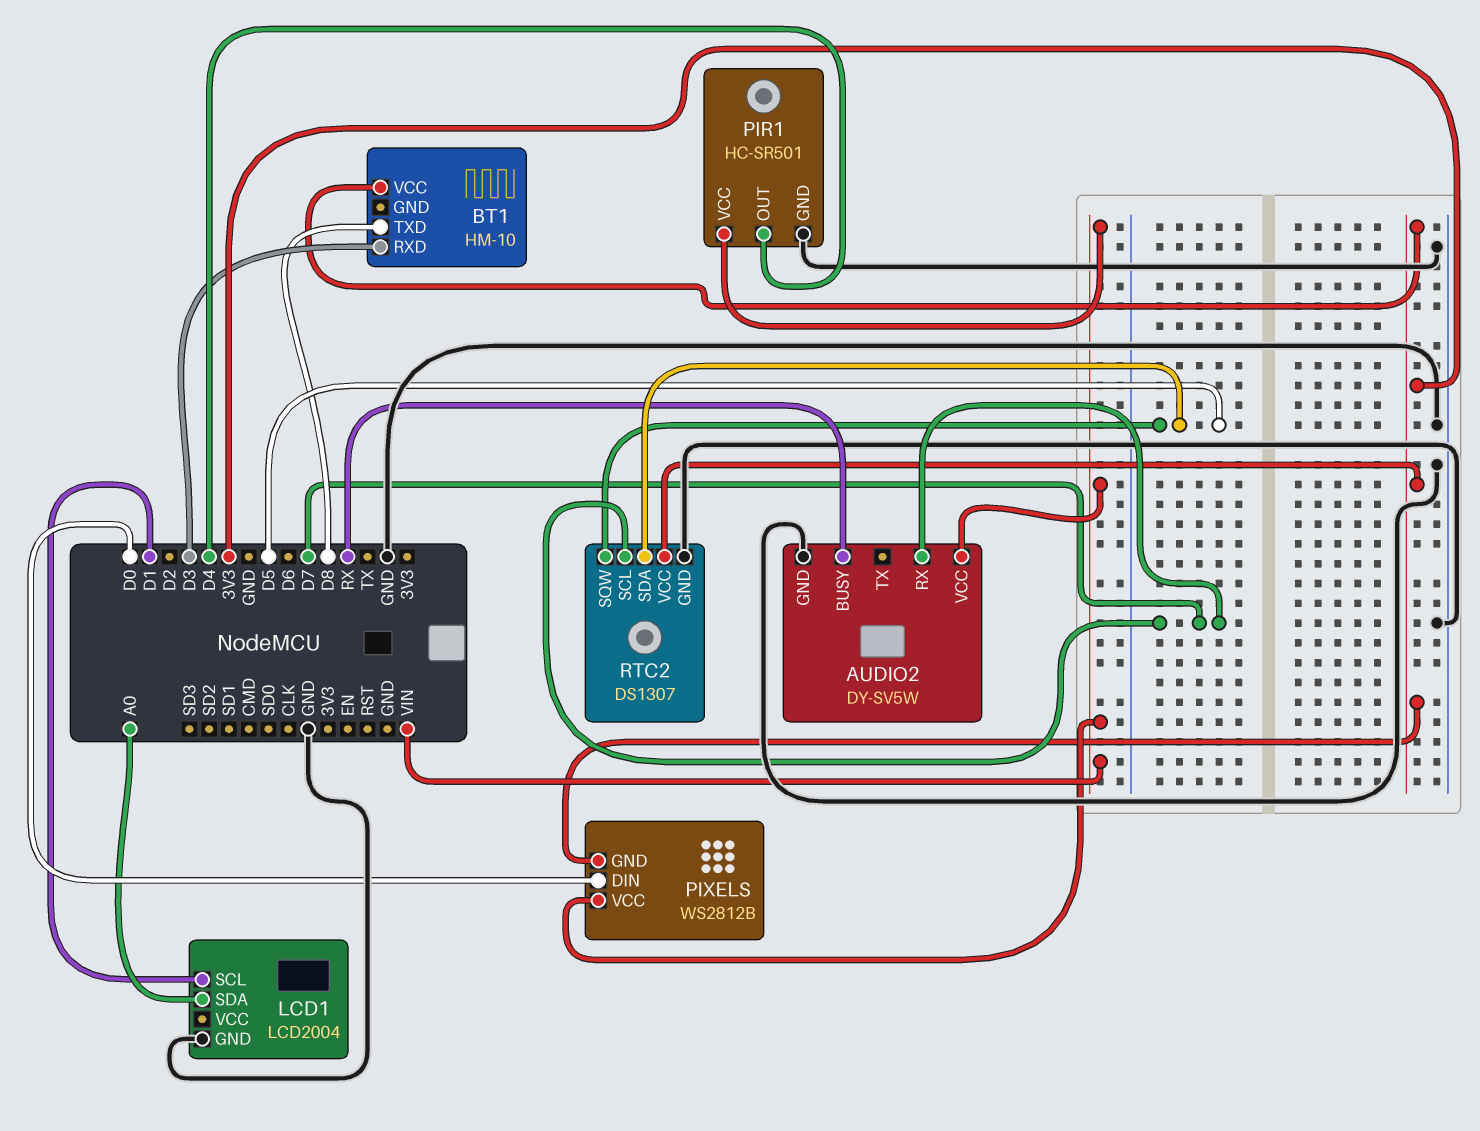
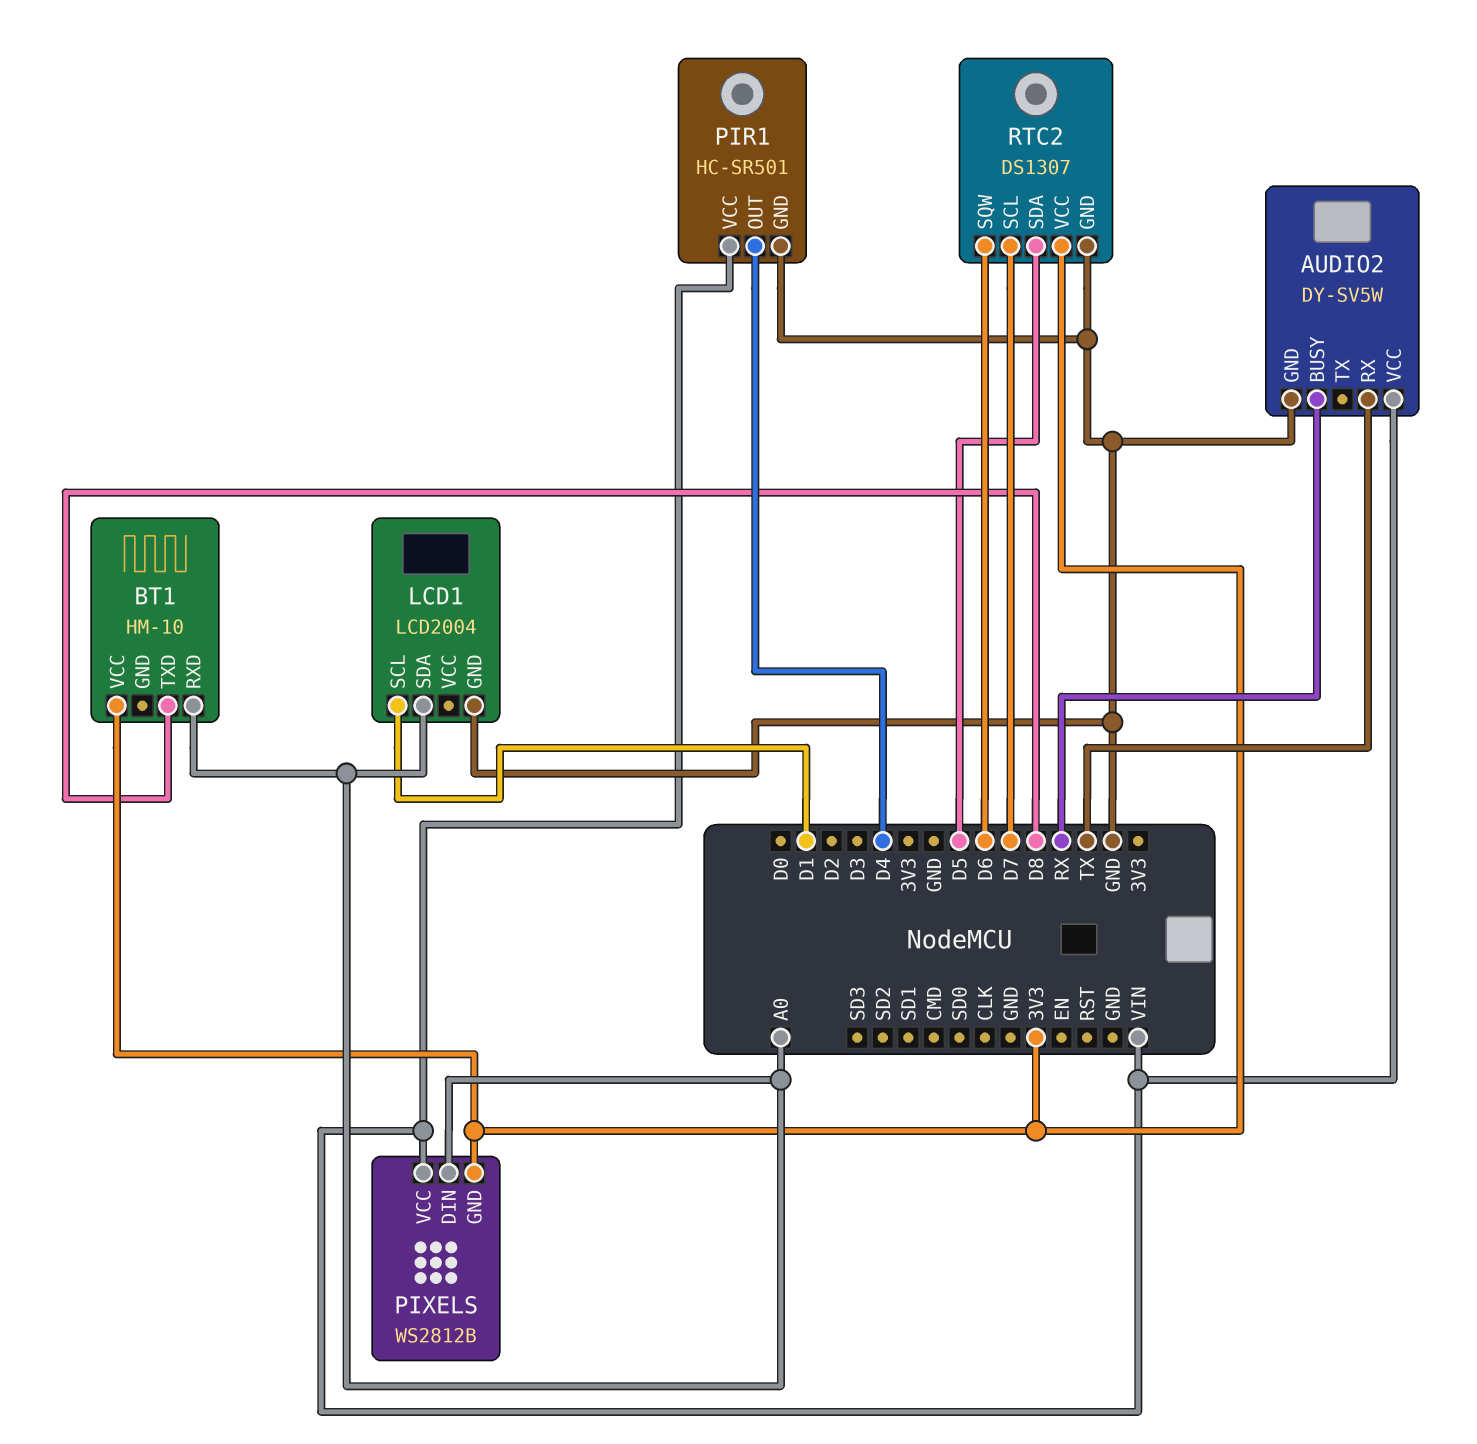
AUDIO2 pin RX: D7 -> TX
BT1 pin RXD: D3 -> A0
PIXELS pin DIN: D0 -> A0
RTC2 pin SQW: D5 -> D6

